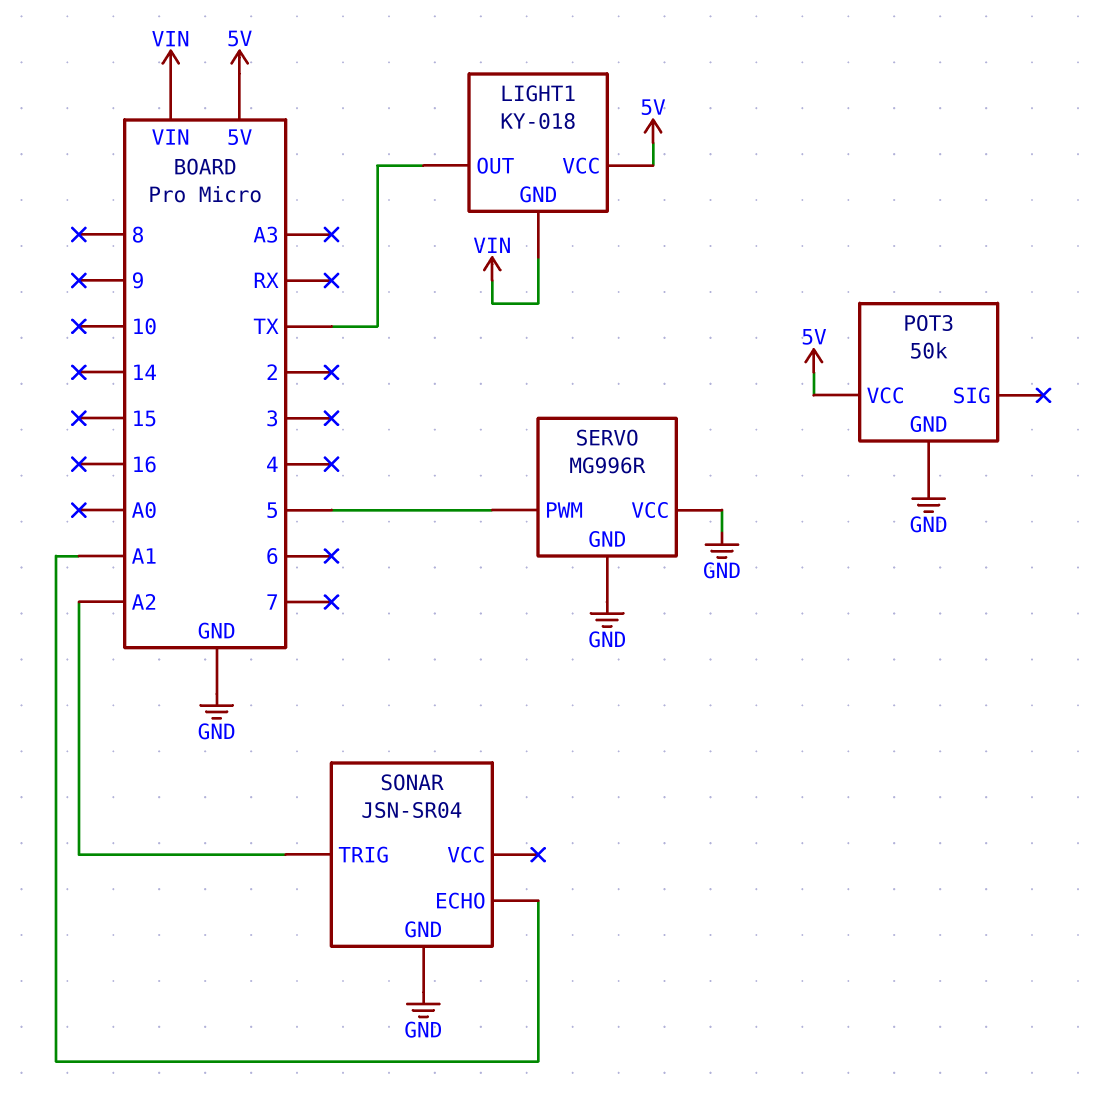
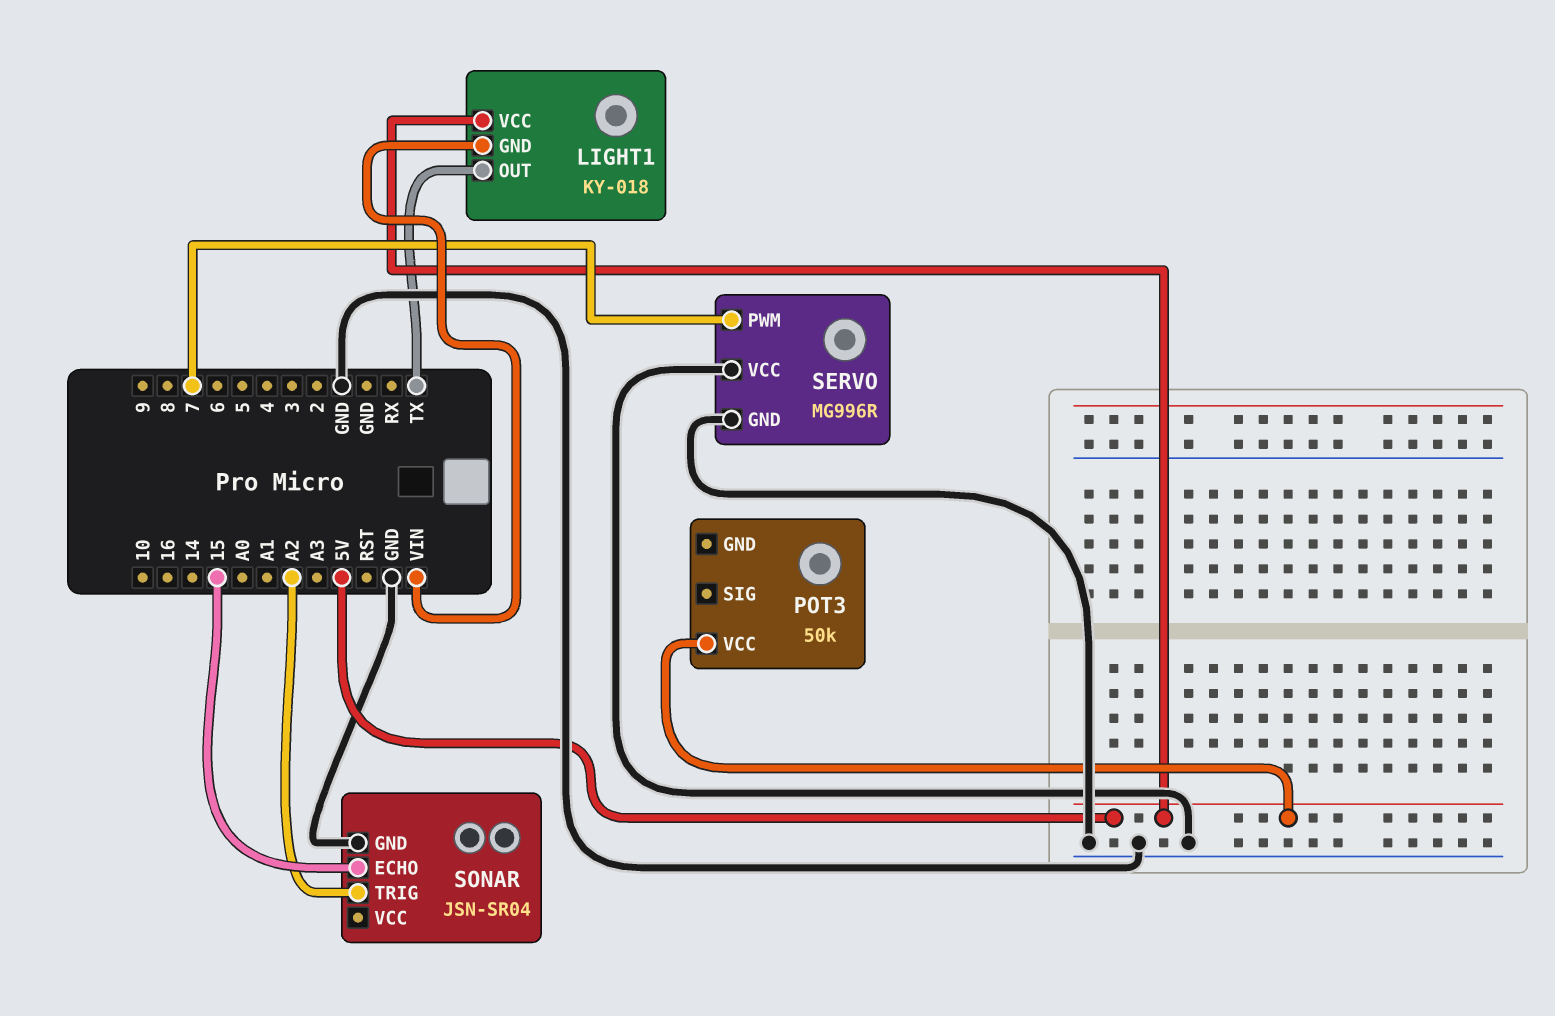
POT3 pin GND: GND -> none
SERVO pin PWM: 5 -> 7
SONAR pin ECHO: A1 -> 15

